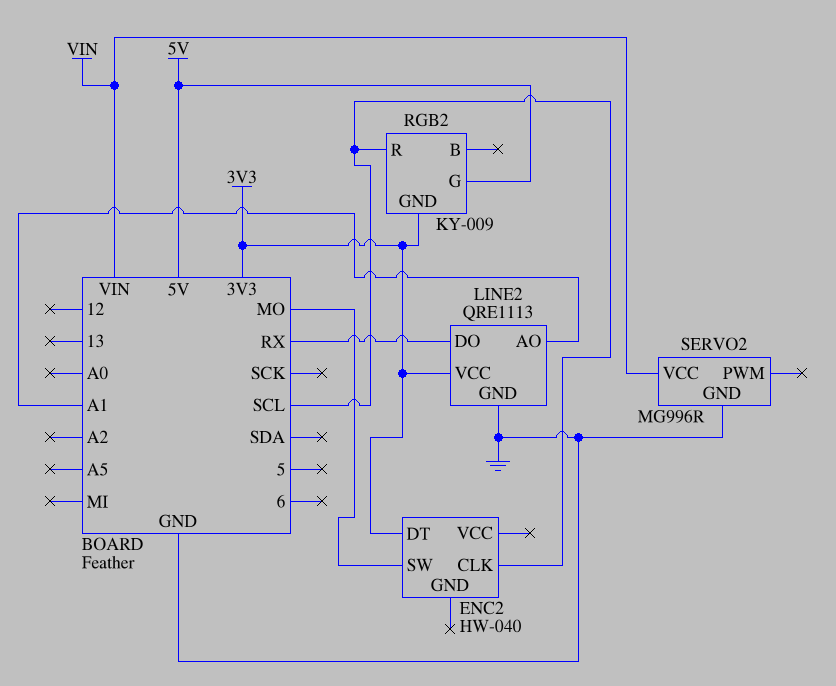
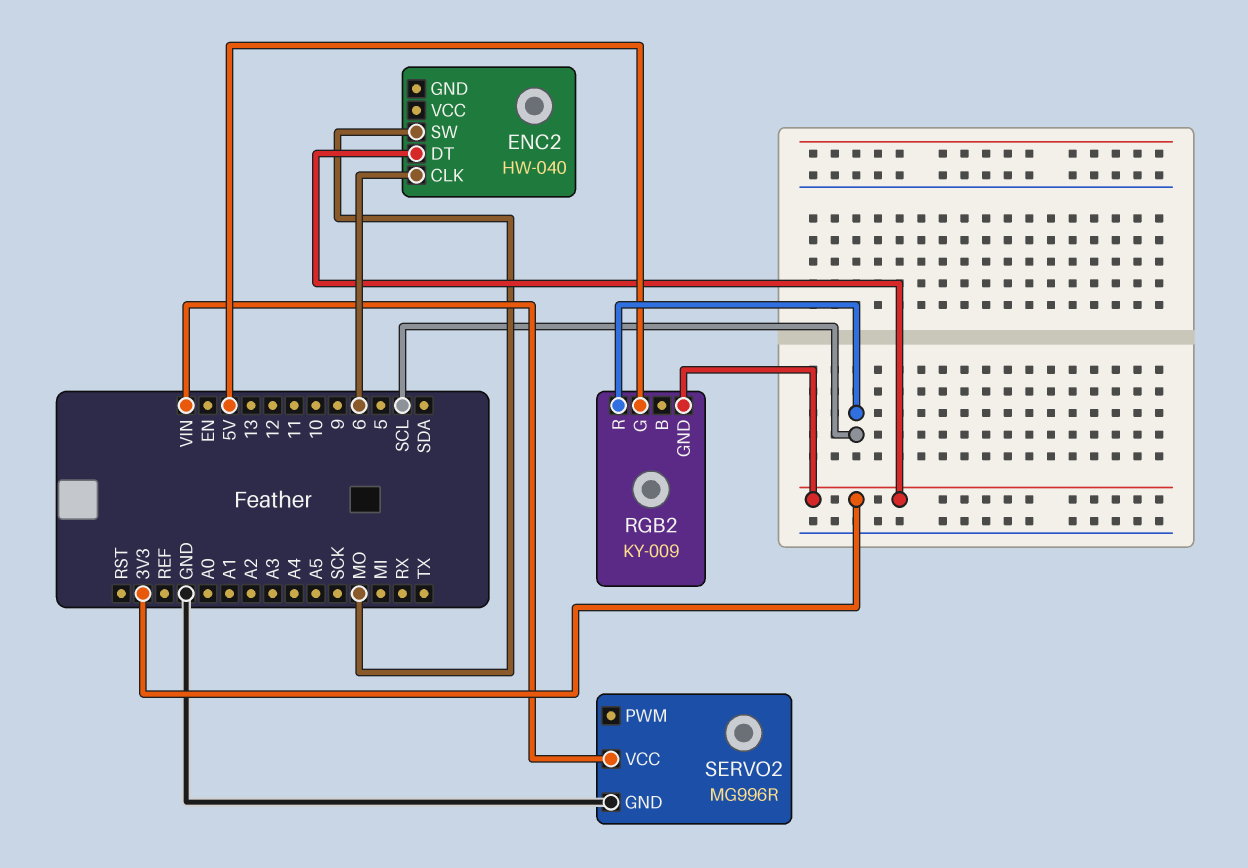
ENC2 pin CLK: SCL -> 6
LINE2: QRE1113 -> none
LINE2 pin AO: A1 -> none
LINE2 pin DO: RX -> none
LINE2 pin GND: GND -> none
LINE2 pin VCC: 3V3 -> none

